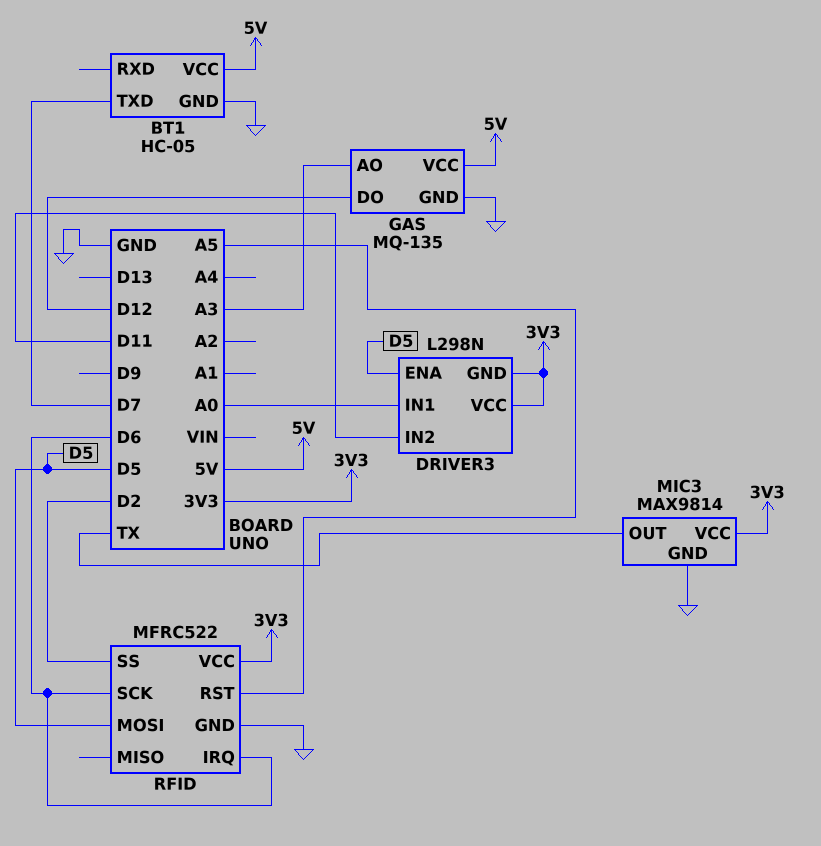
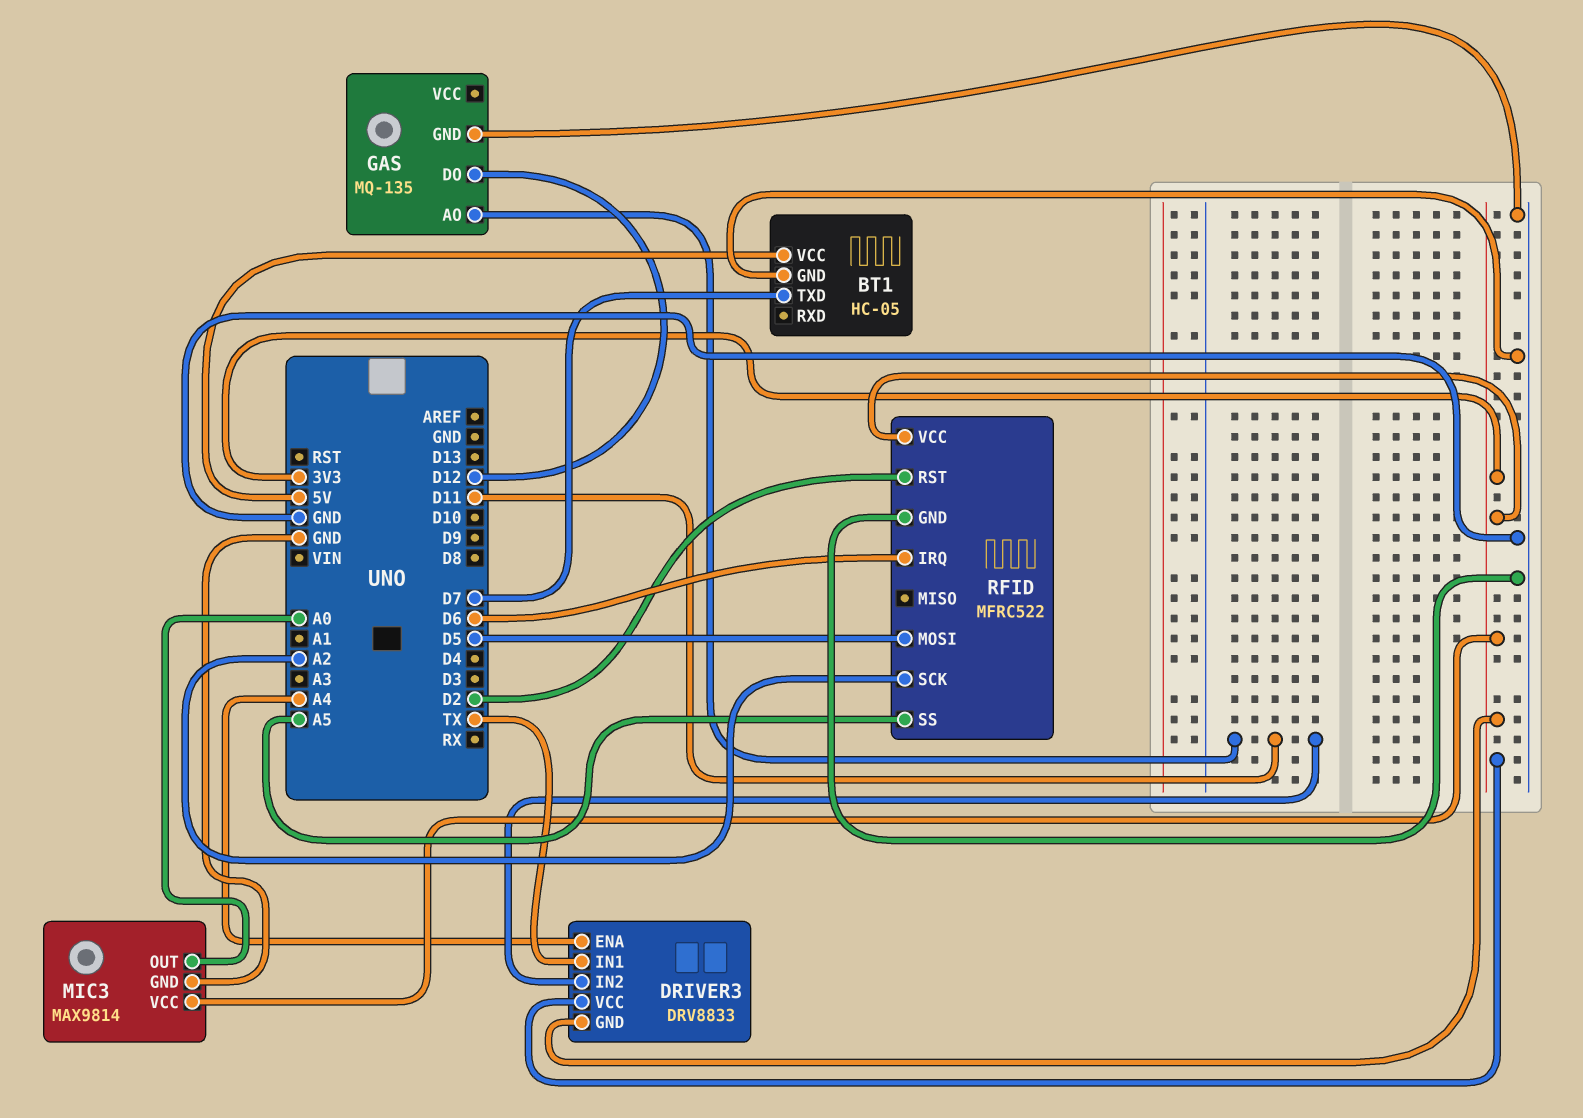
DRIVER3: L298N -> DRV8833
DRIVER3 pin ENA: D5 -> A4
DRIVER3 pin IN1: A0 -> TX
GAS pin AO: A3 -> D11
GAS pin VCC: 5V -> none
MIC3 pin OUT: TX -> A0
RFID pin RST: A5 -> D2
RFID pin SCK: D6 -> A2
RFID pin SS: D2 -> A5

